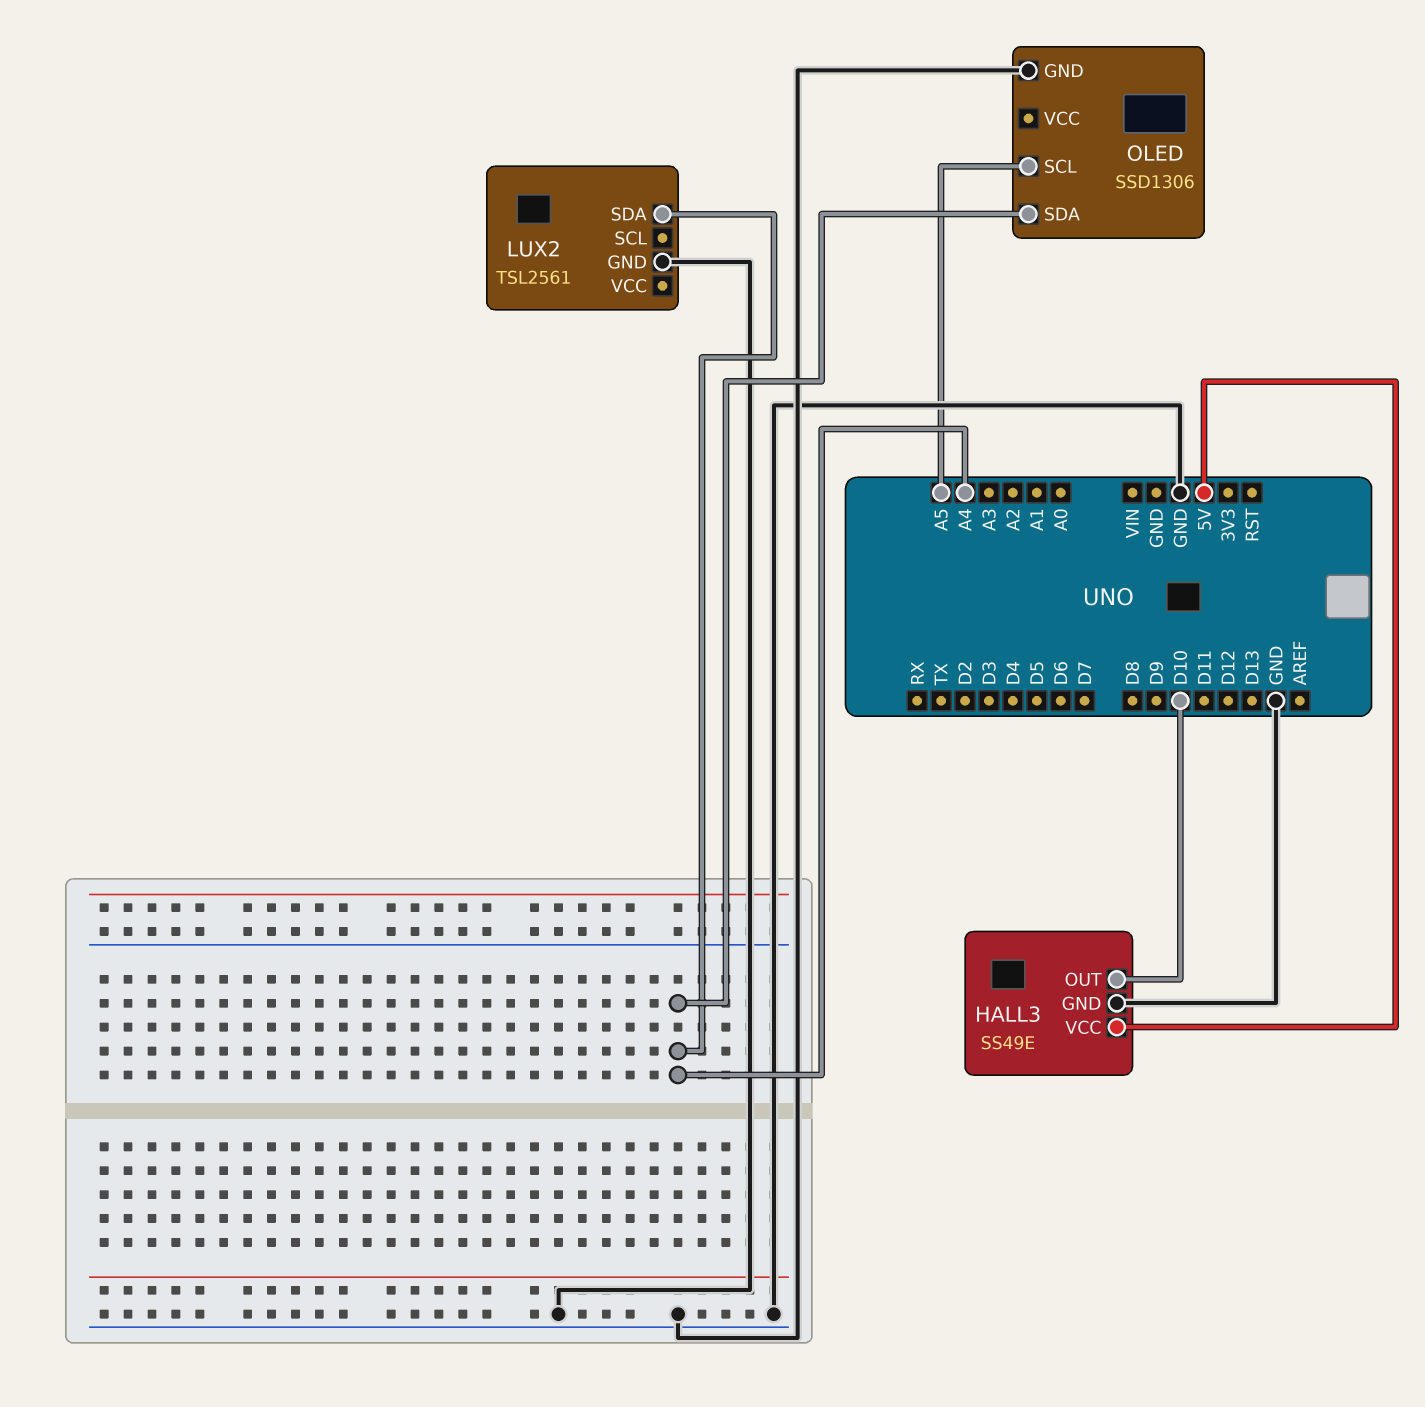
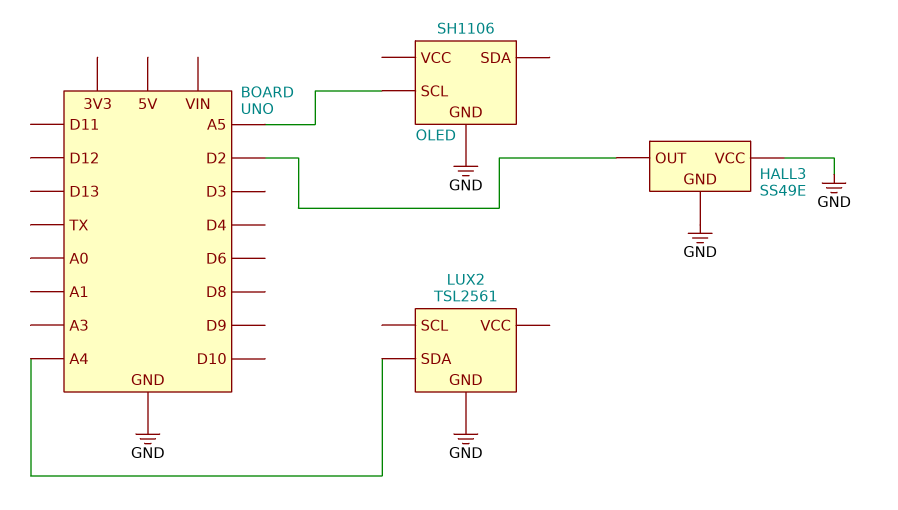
HALL3 pin OUT: D10 -> D2
HALL3 pin VCC: 5V -> GND
OLED: SSD1306 -> SH1106
OLED pin SDA: A4 -> none

